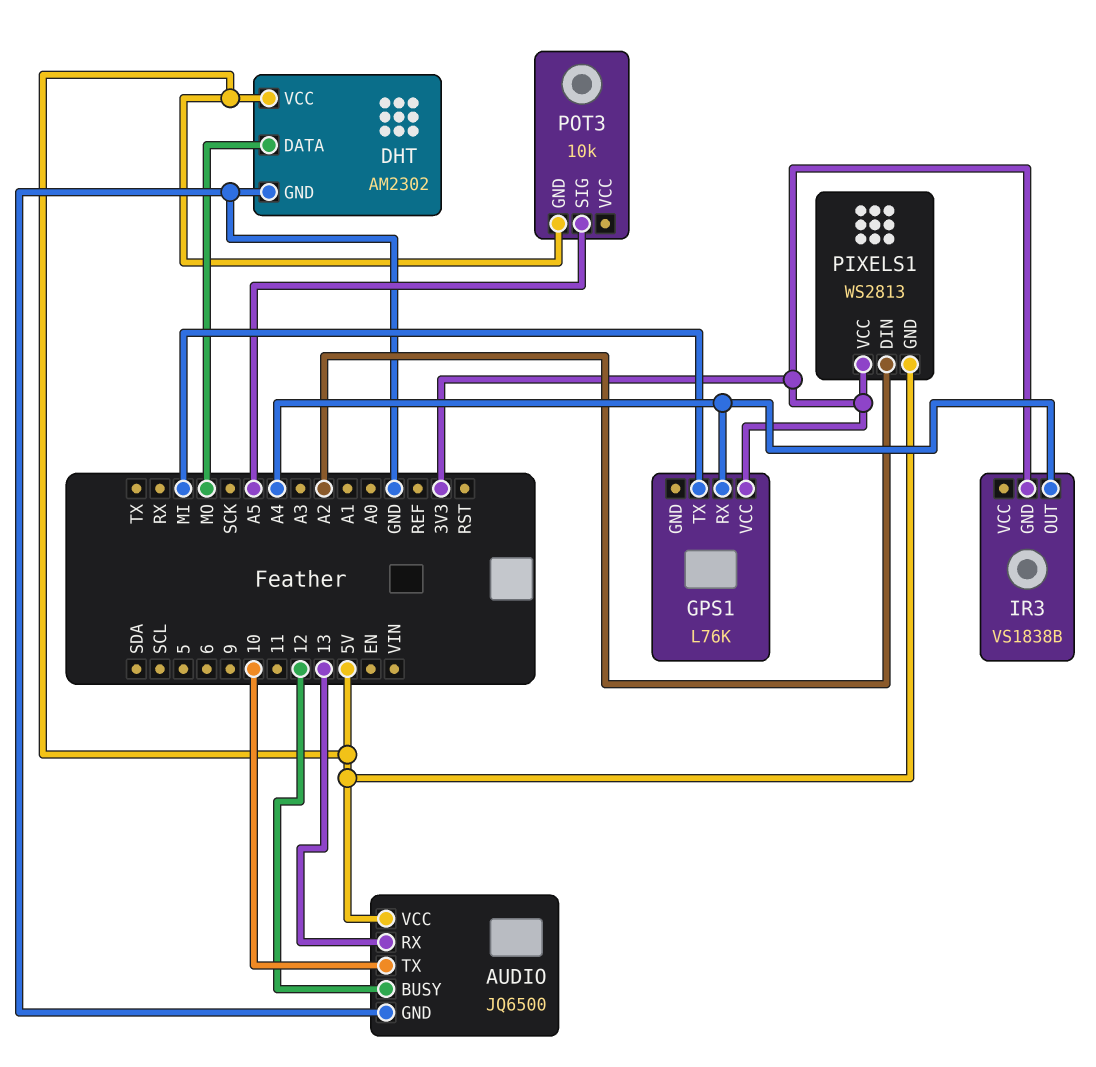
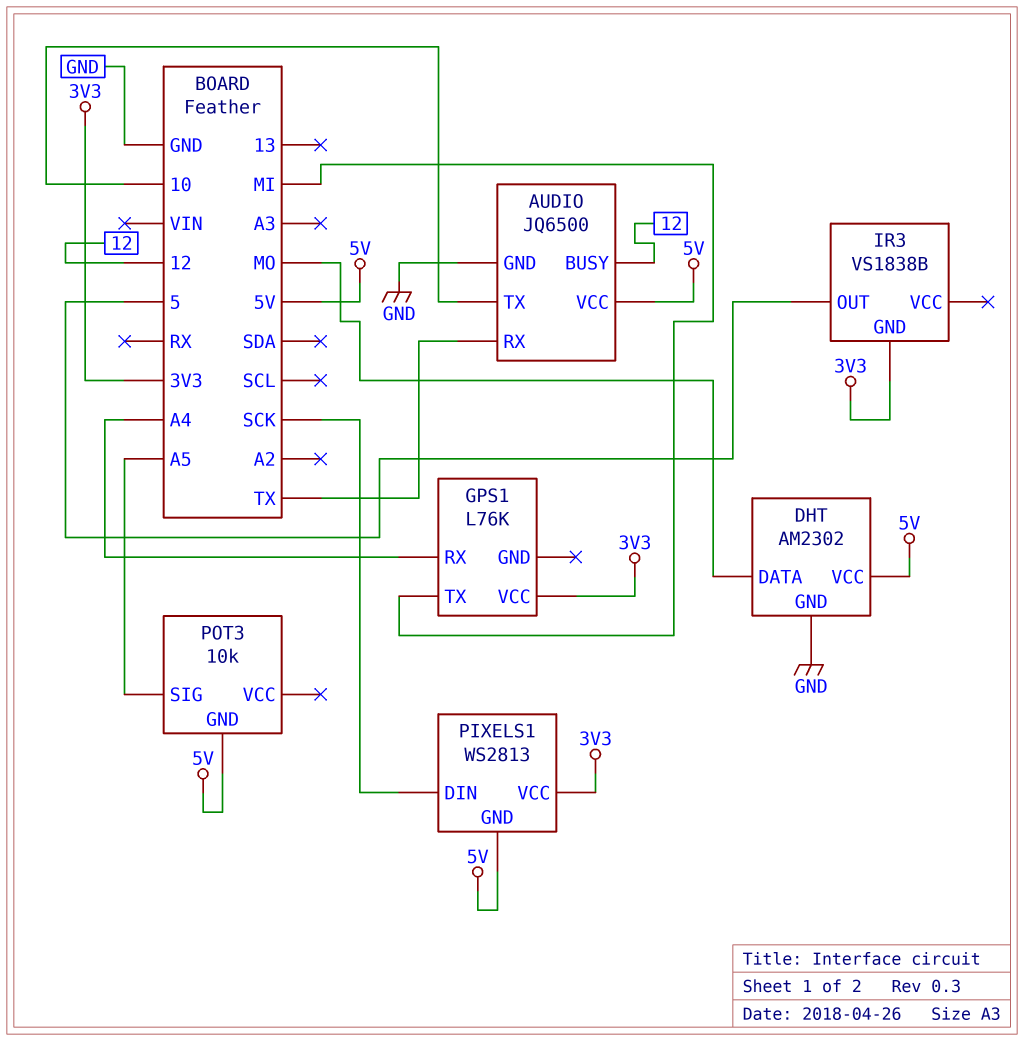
AUDIO pin RX: 13 -> TX
IR3 pin OUT: A4 -> 5
PIXELS1 pin DIN: A2 -> SCK

